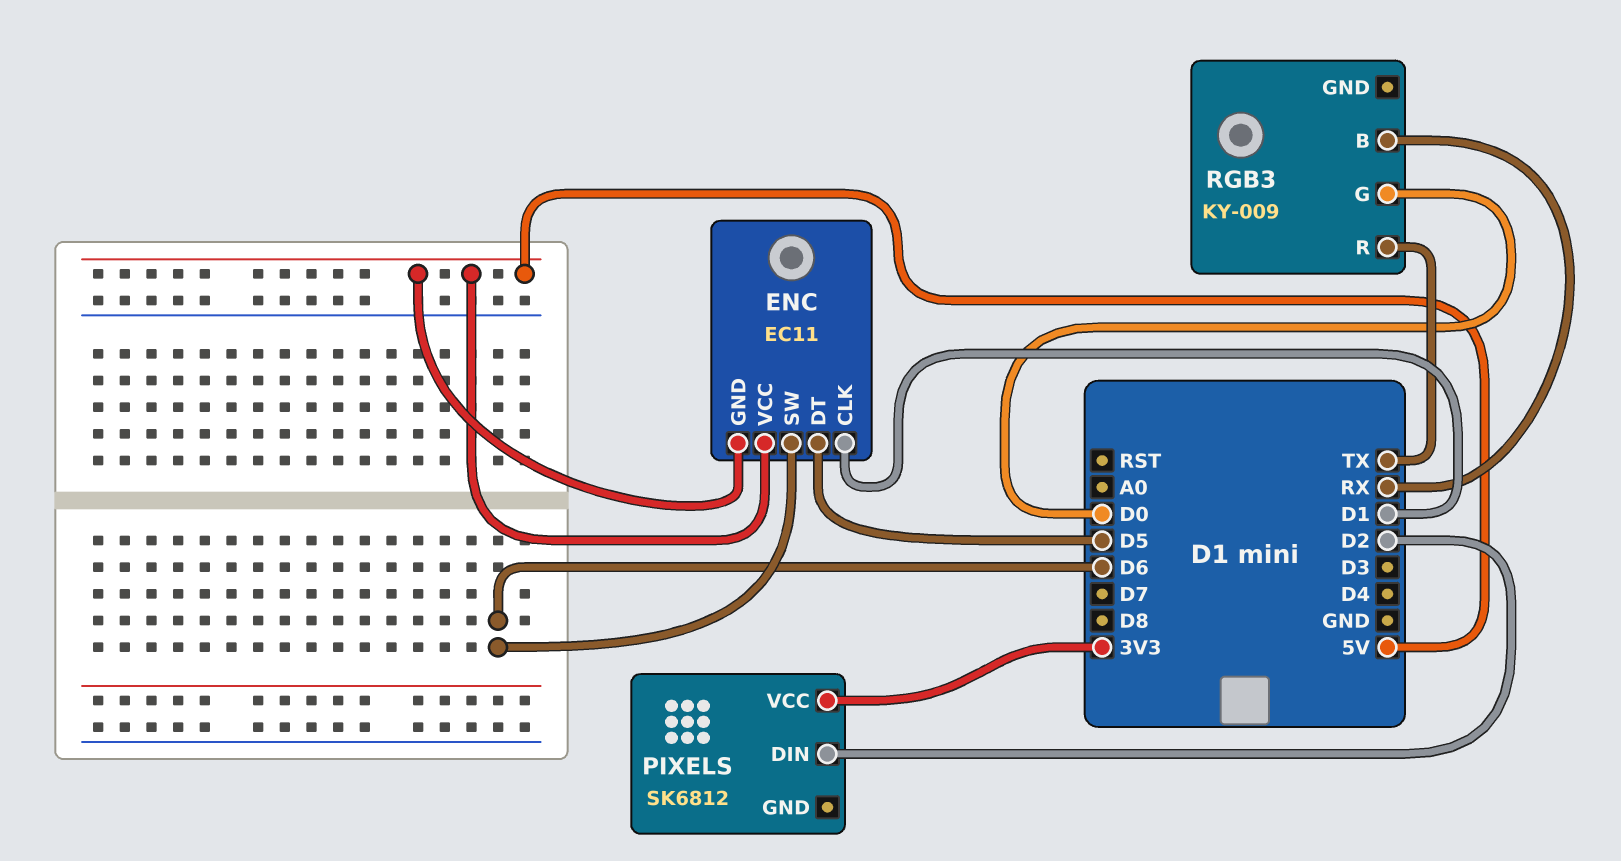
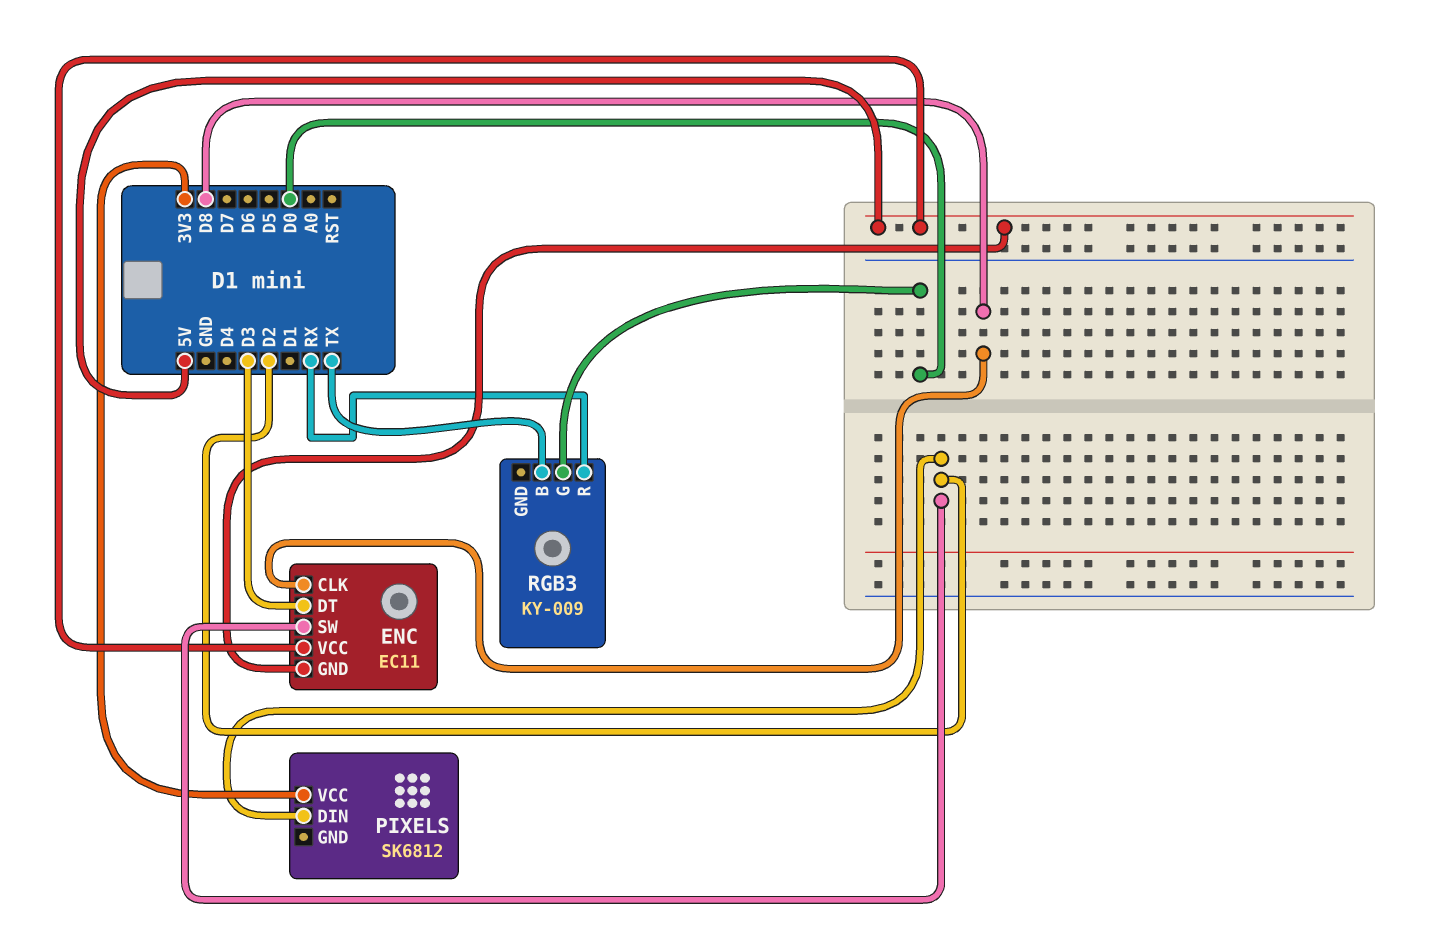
ENC pin CLK: D1 -> D8
ENC pin DT: D5 -> D3
ENC pin SW: D6 -> D2
RGB3 pin B: RX -> TX
RGB3 pin R: TX -> RX

